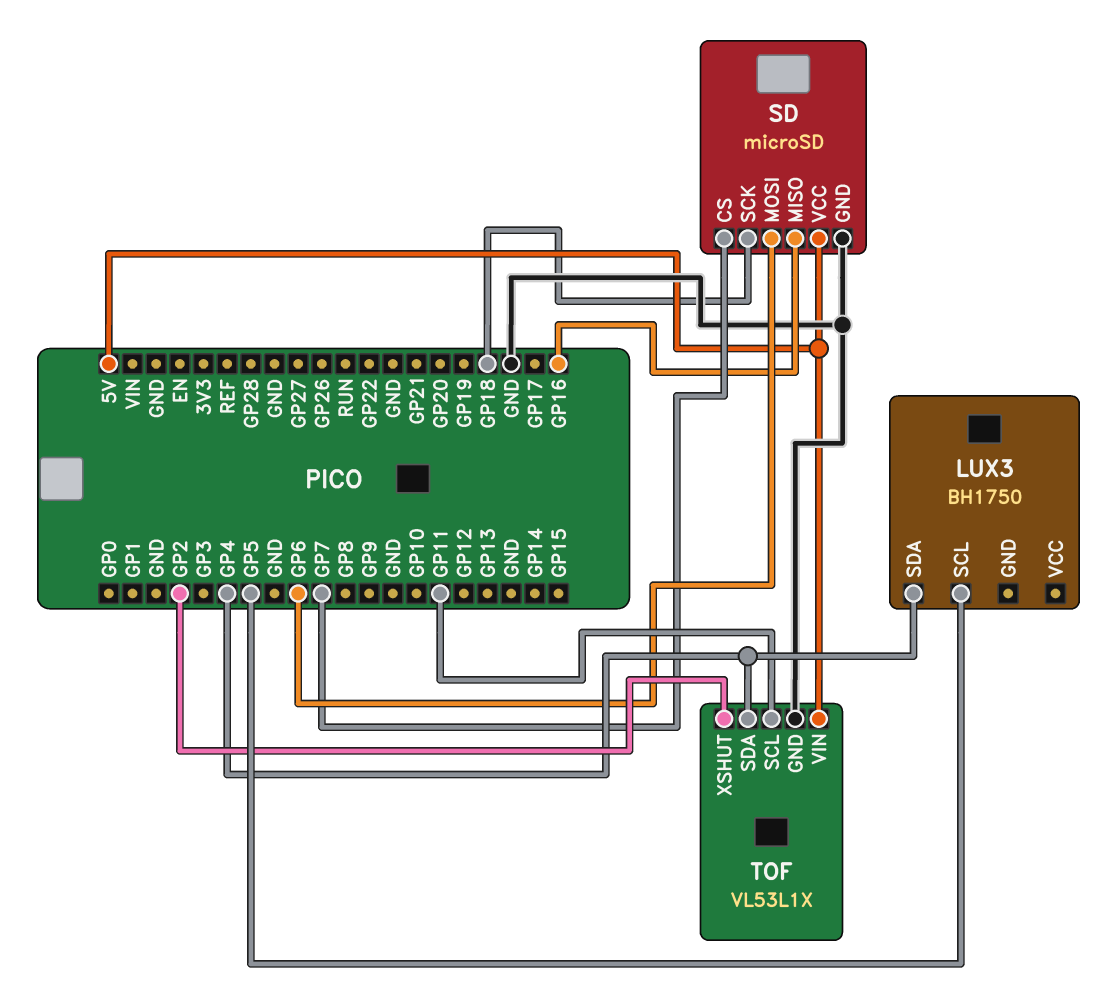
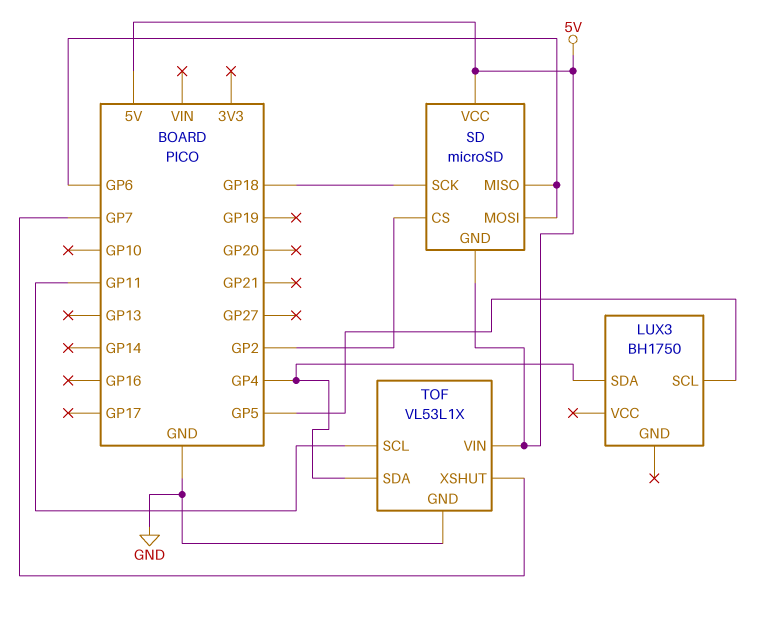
SD pin CS: GP7 -> GP2
SD pin GND: GND -> 5V
SD pin MISO: GP16 -> GP6
TOF pin XSHUT: GP2 -> GP7

